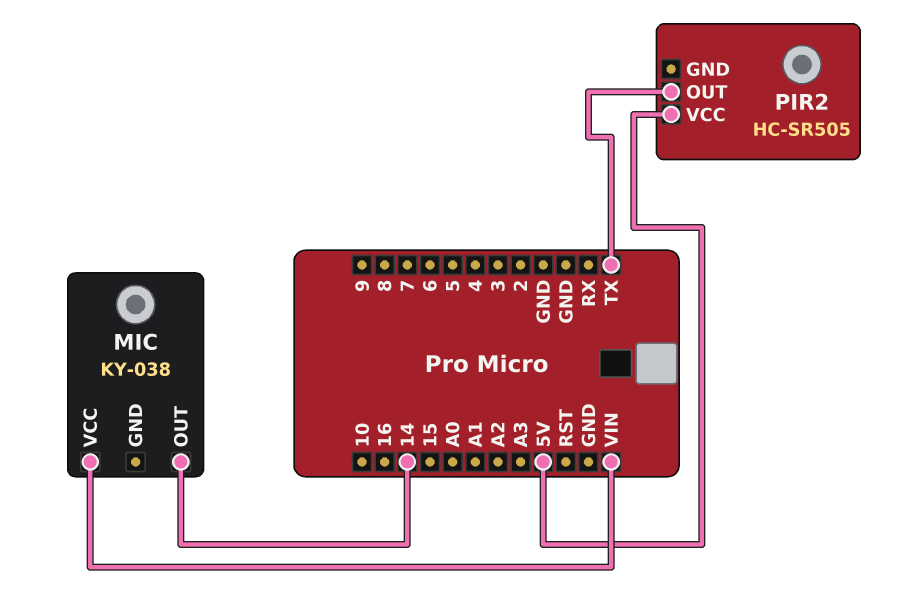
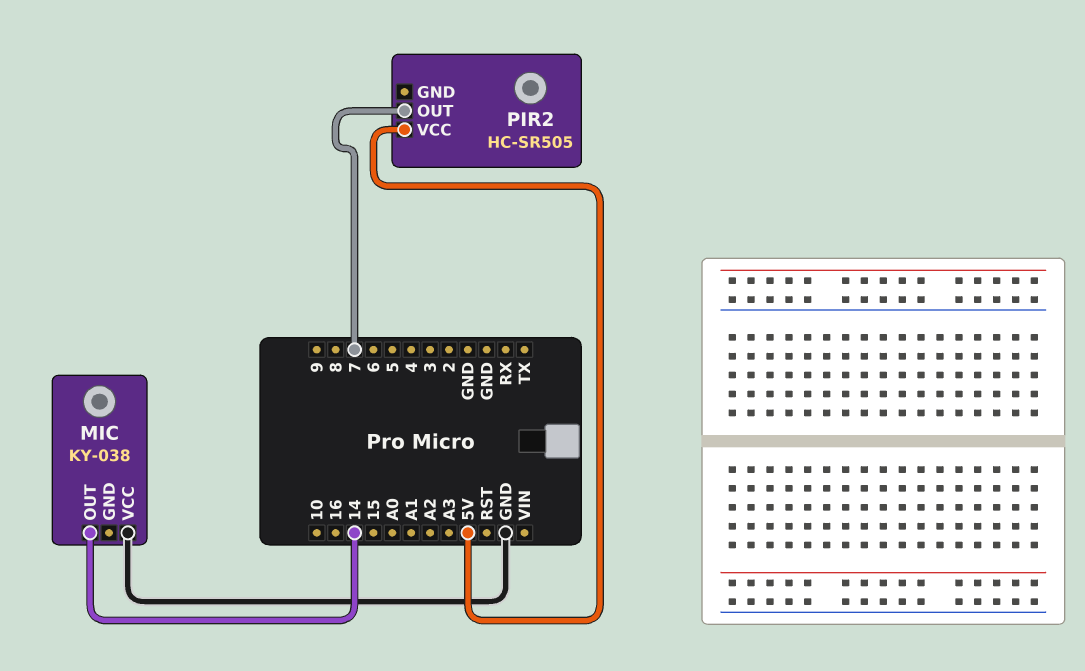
MIC pin VCC: VIN -> GND
PIR2 pin OUT: TX -> 7

